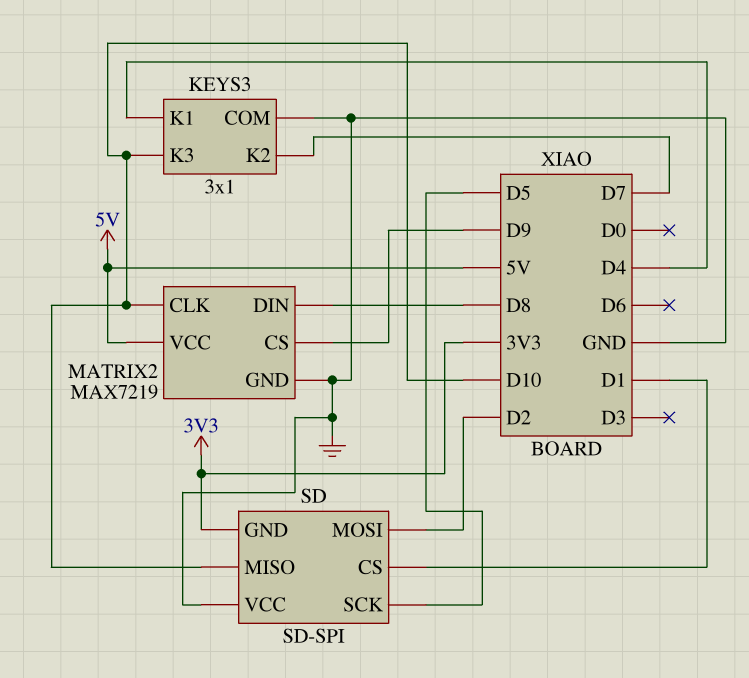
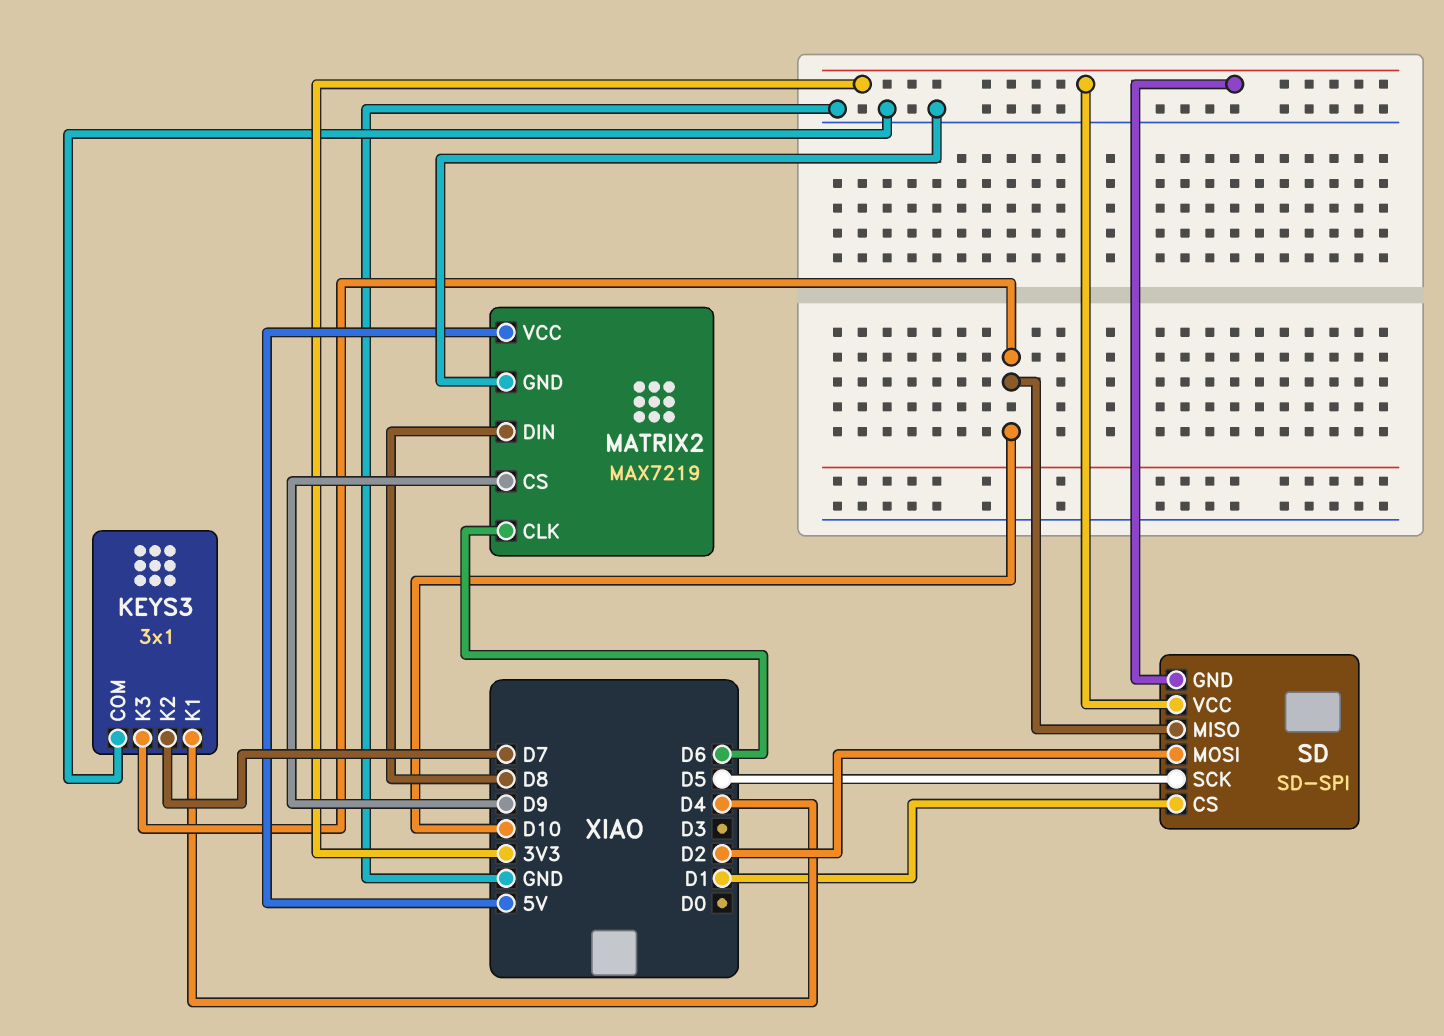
MATRIX2 pin CLK: D10 -> D6
SD pin VCC: GND -> 3V3

